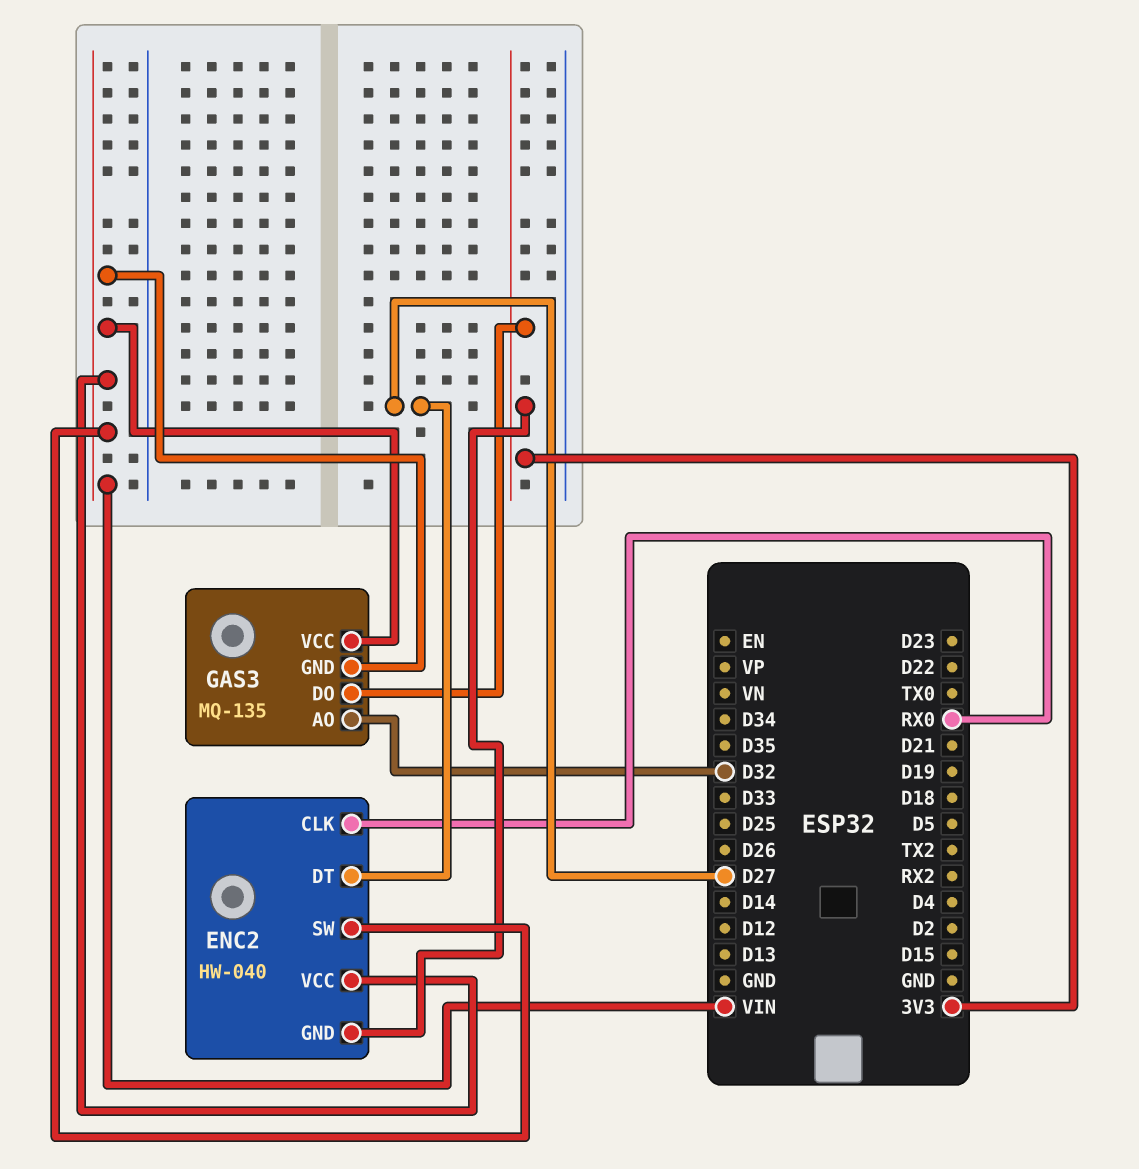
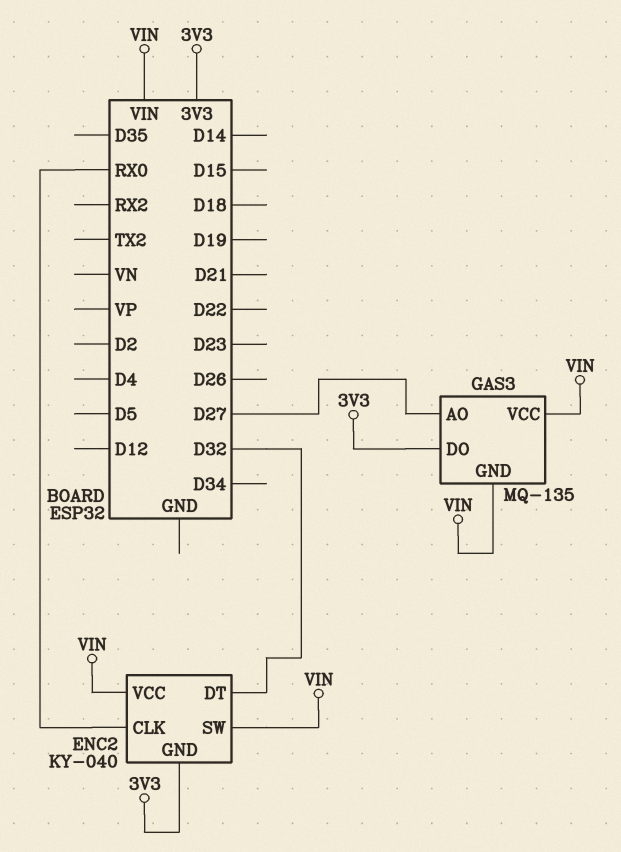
ENC2: HW-040 -> KY-040
ENC2 pin DT: D27 -> D32
GAS3 pin AO: D32 -> D27

